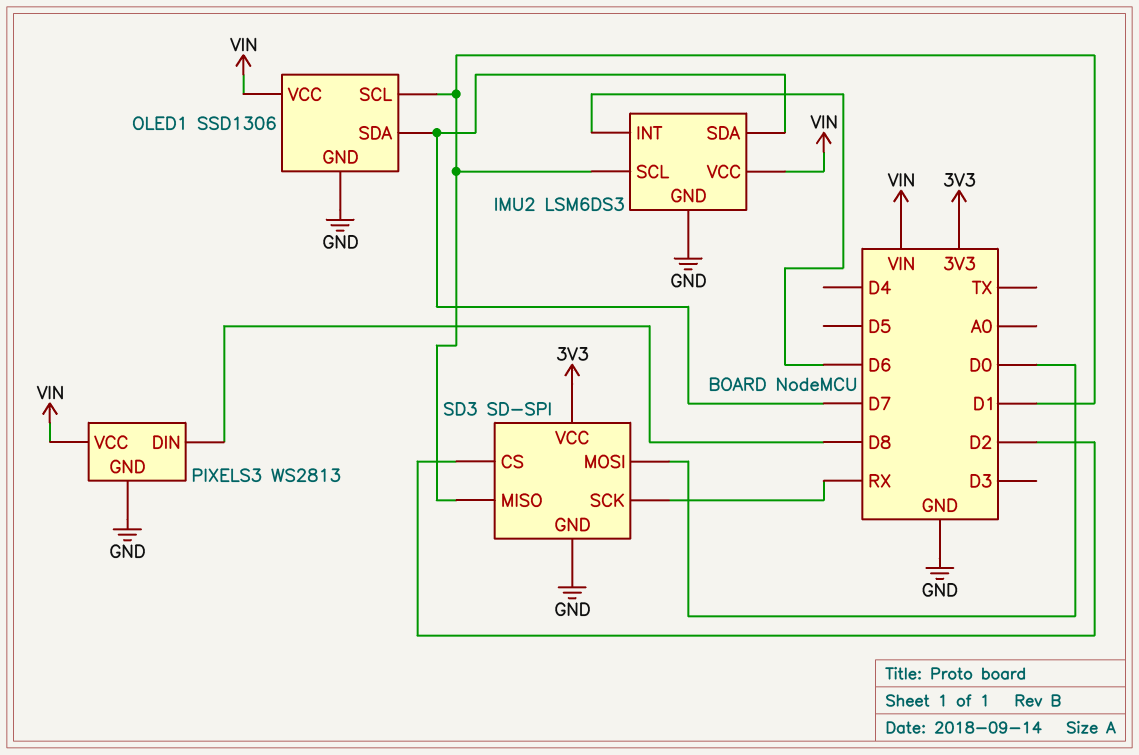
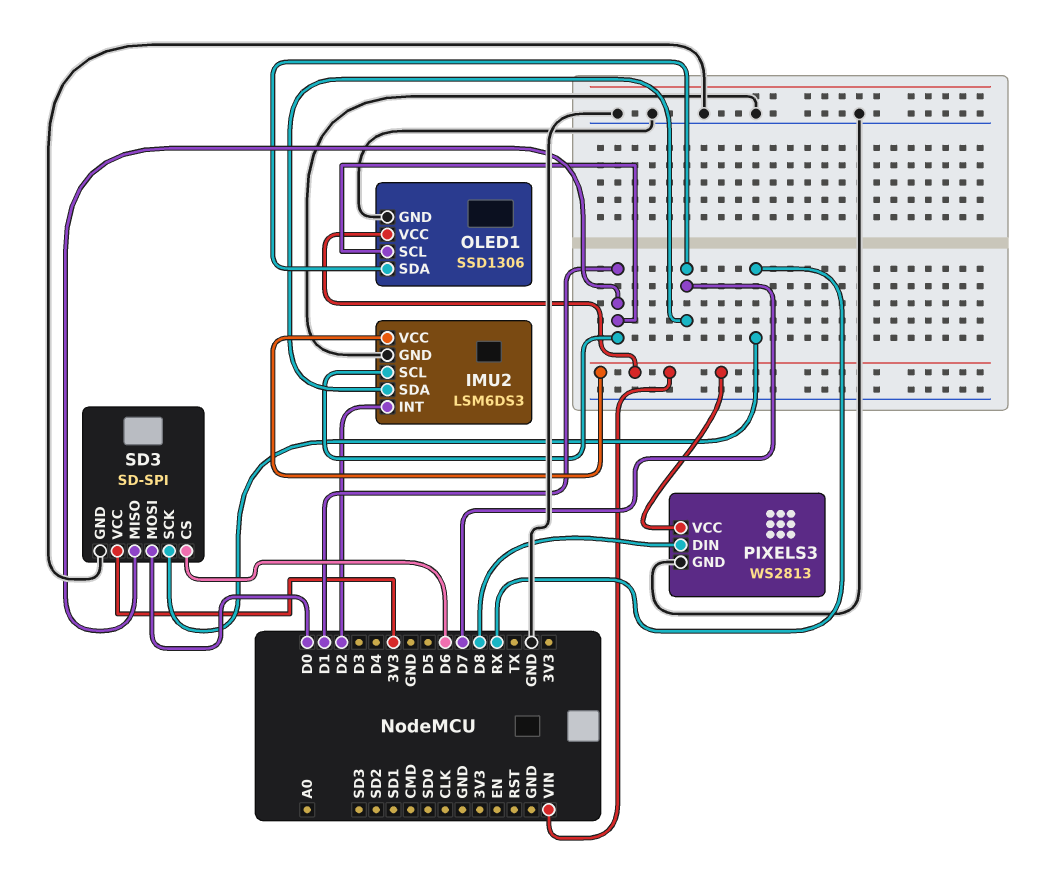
IMU2 pin INT: D6 -> D2
SD3 pin CS: D2 -> D6

